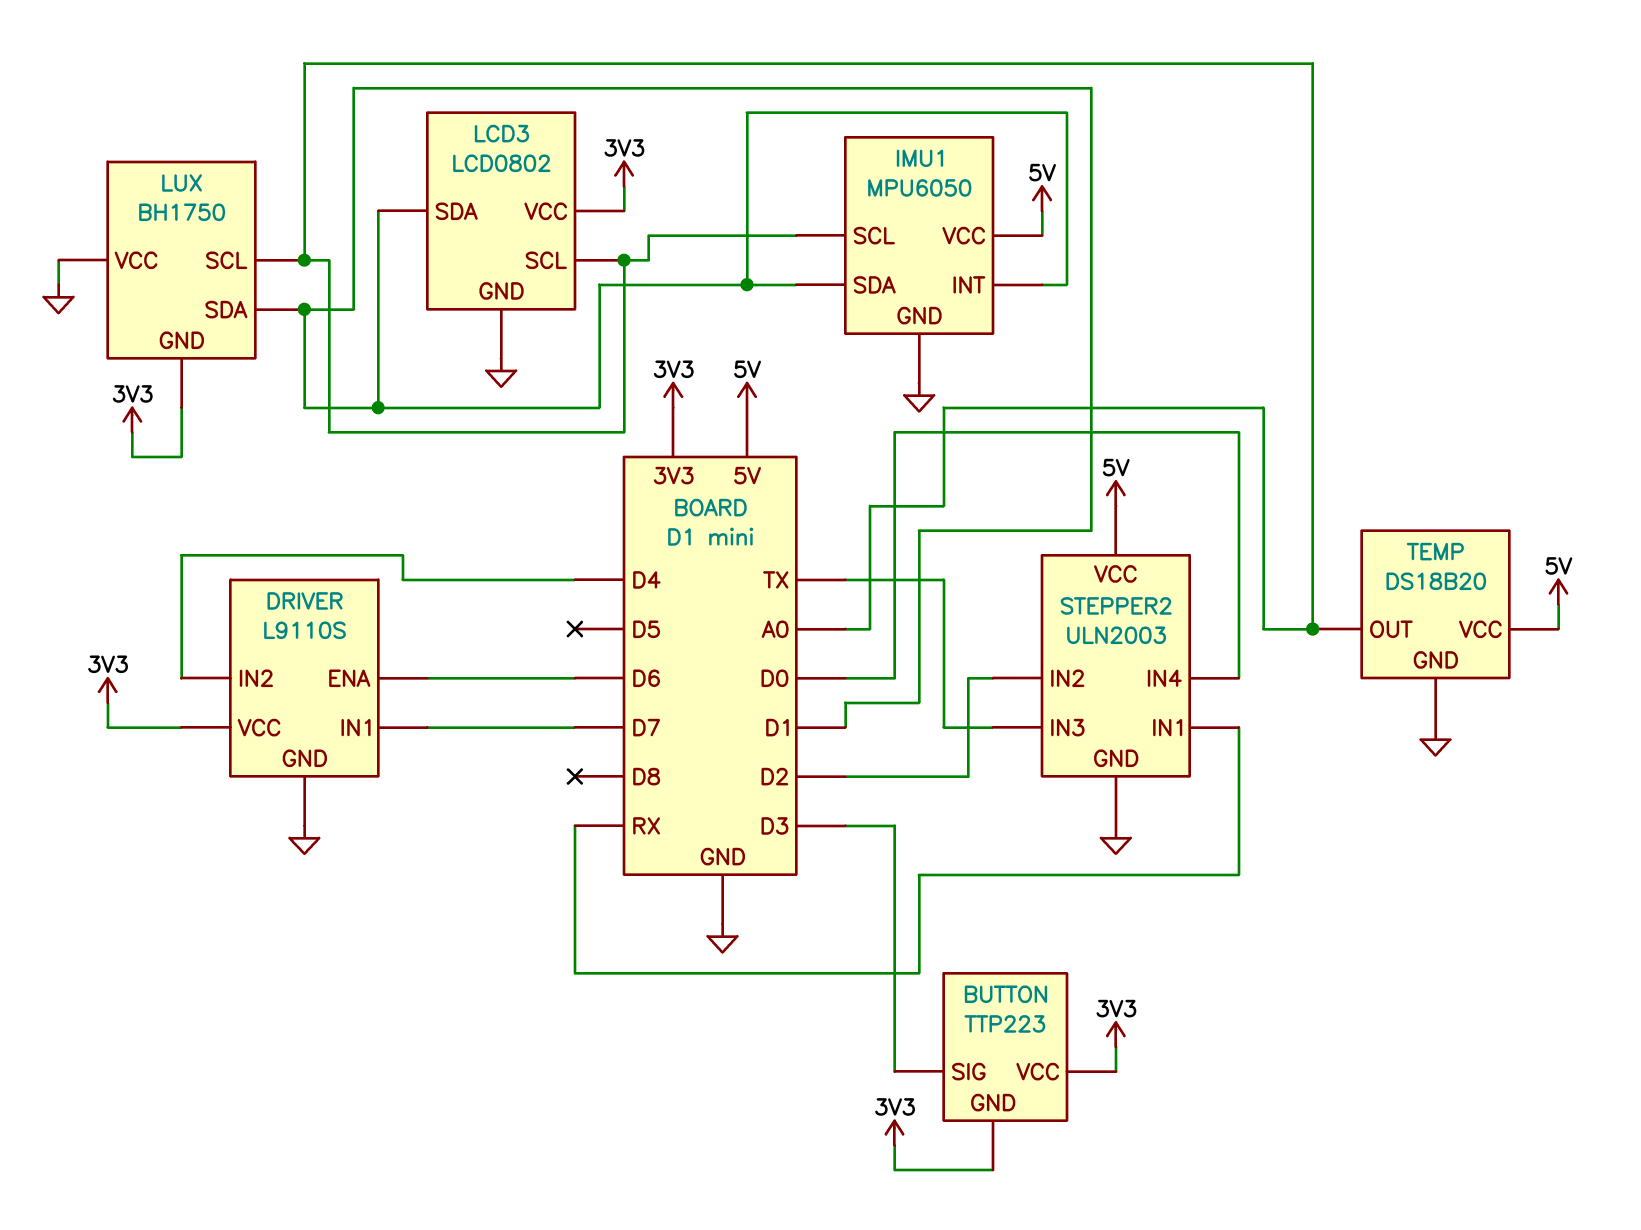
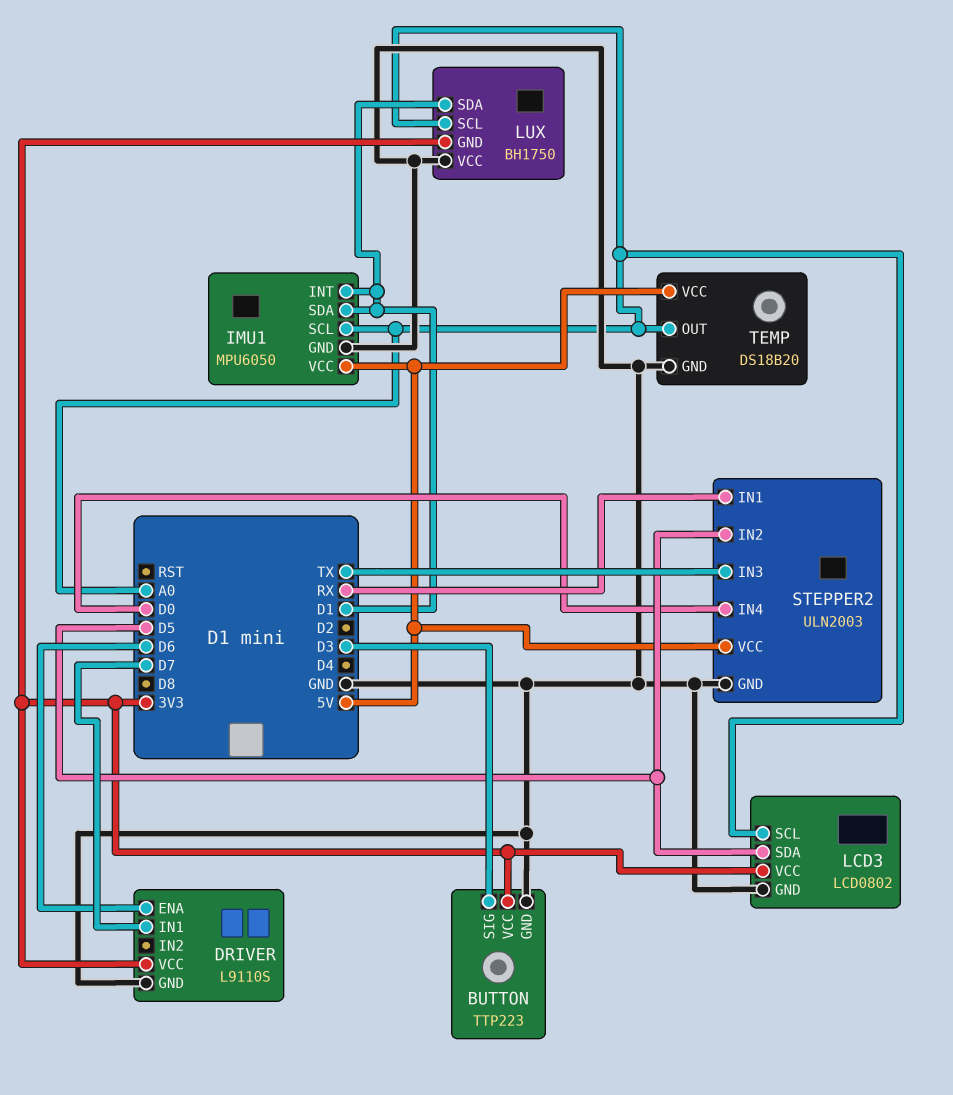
BUTTON pin GND: 3V3 -> GND
DRIVER pin IN2: D4 -> none
LCD3 pin SDA: D1 -> D5
STEPPER2 pin IN2: D2 -> D5

